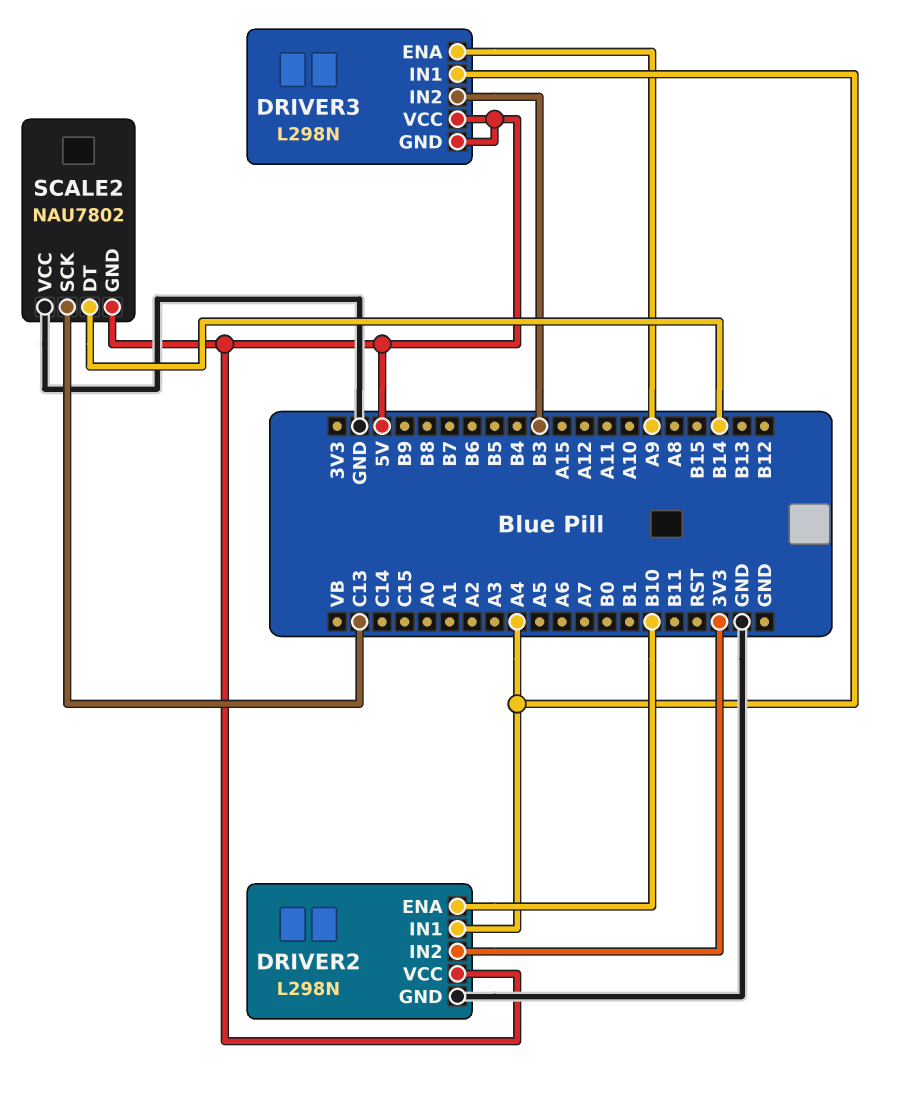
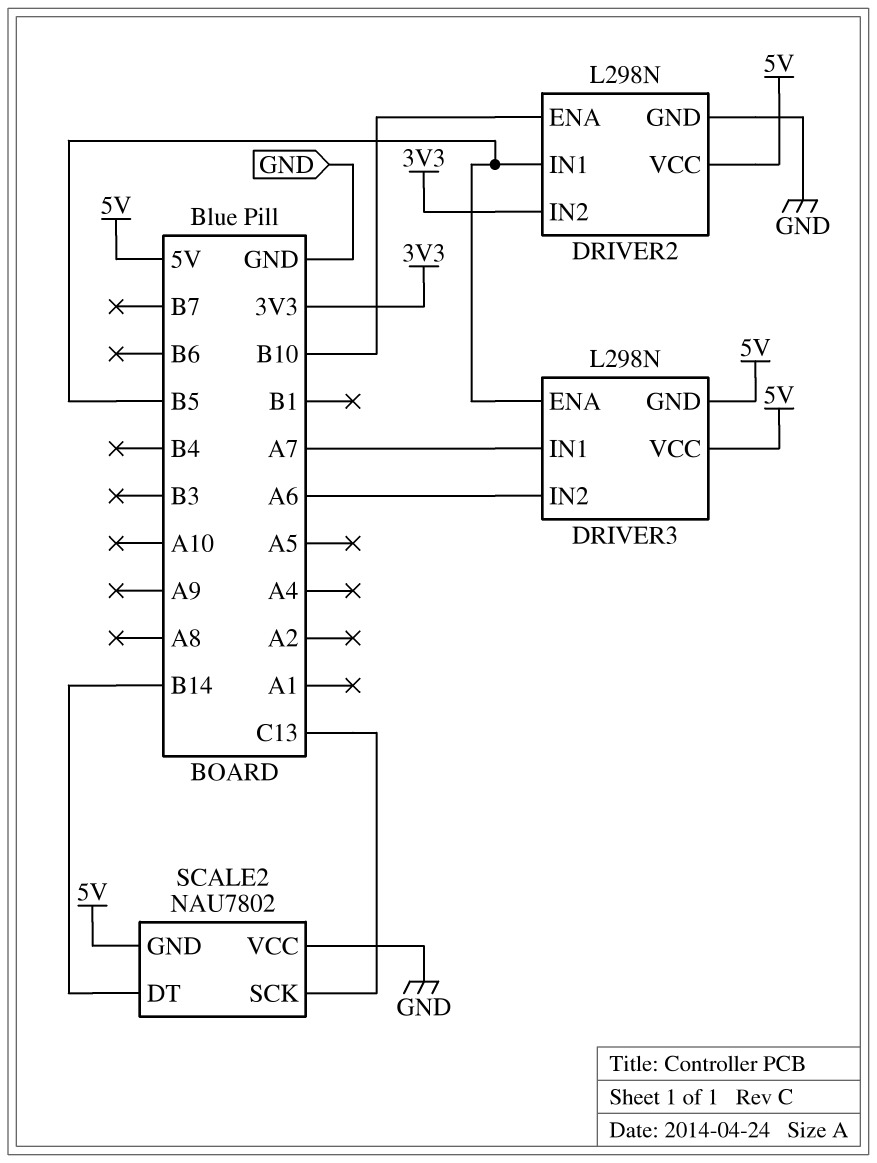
DRIVER2 pin IN1: A4 -> B5
DRIVER3 pin ENA: A9 -> B5
DRIVER3 pin IN1: A4 -> A7
DRIVER3 pin IN2: B3 -> A6

